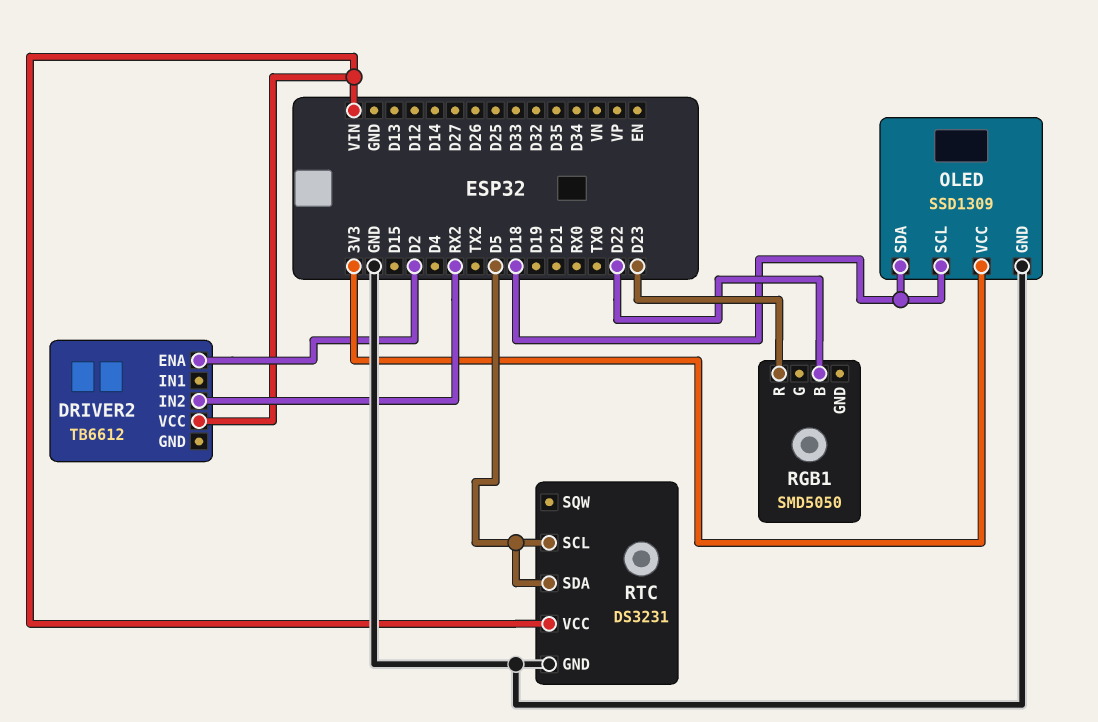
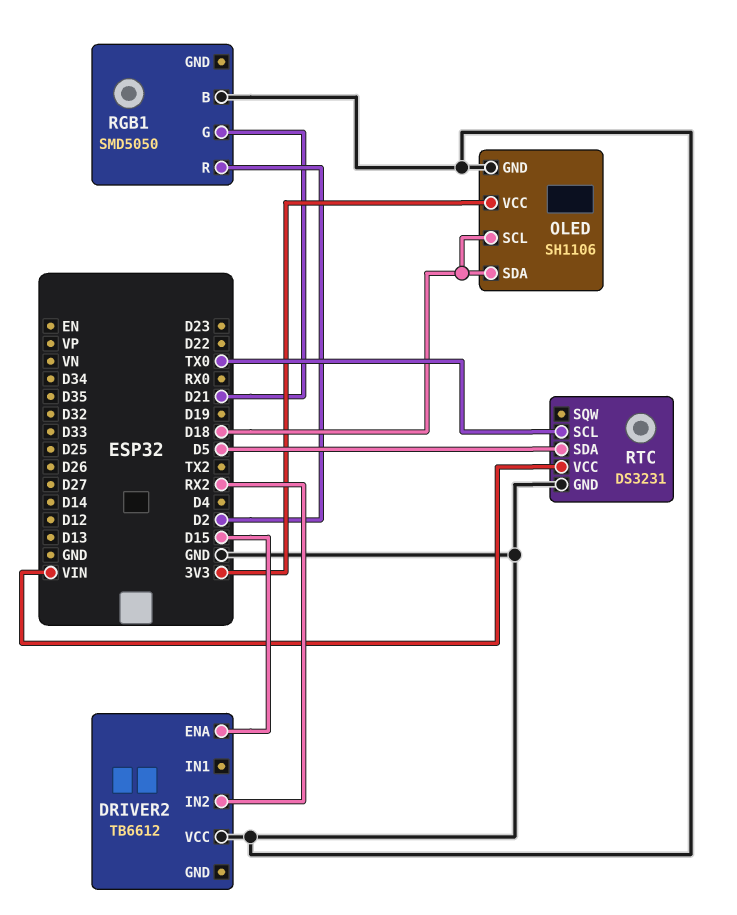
DRIVER2 pin ENA: D2 -> D15
DRIVER2 pin VCC: VIN -> GND
OLED: SSD1309 -> SH1106
RGB1 pin B: D22 -> GND
RGB1 pin G: none -> D21
RGB1 pin R: D23 -> D2
RTC pin SCL: D5 -> TX0

